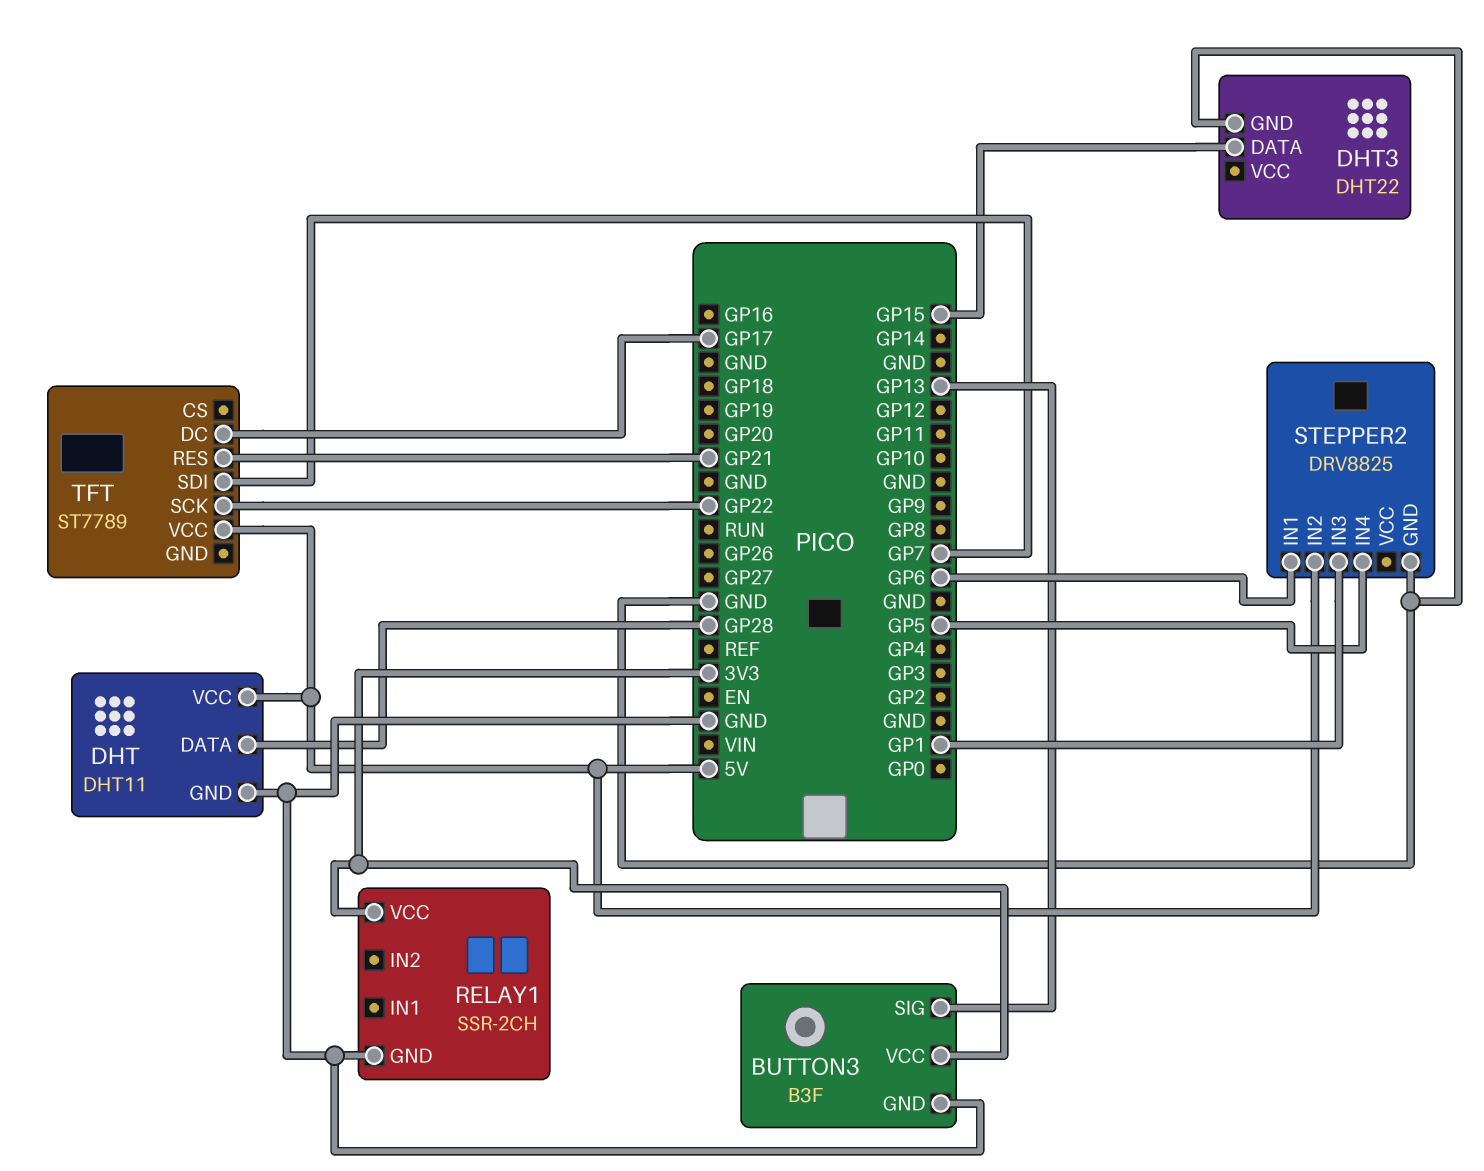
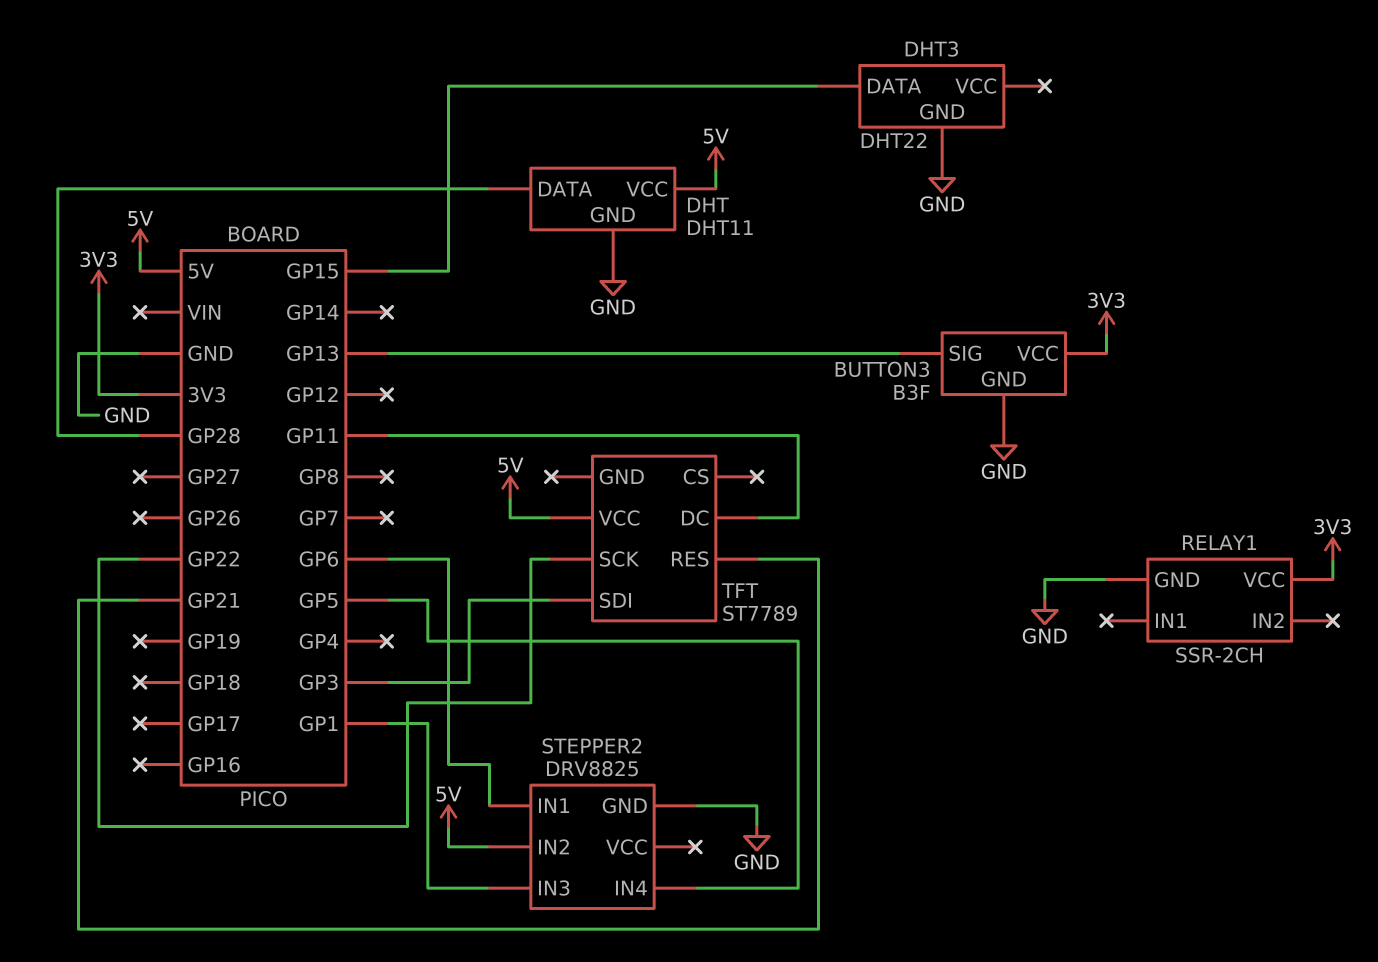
TFT pin DC: GP17 -> GP11
TFT pin SDI: GP7 -> GP3

